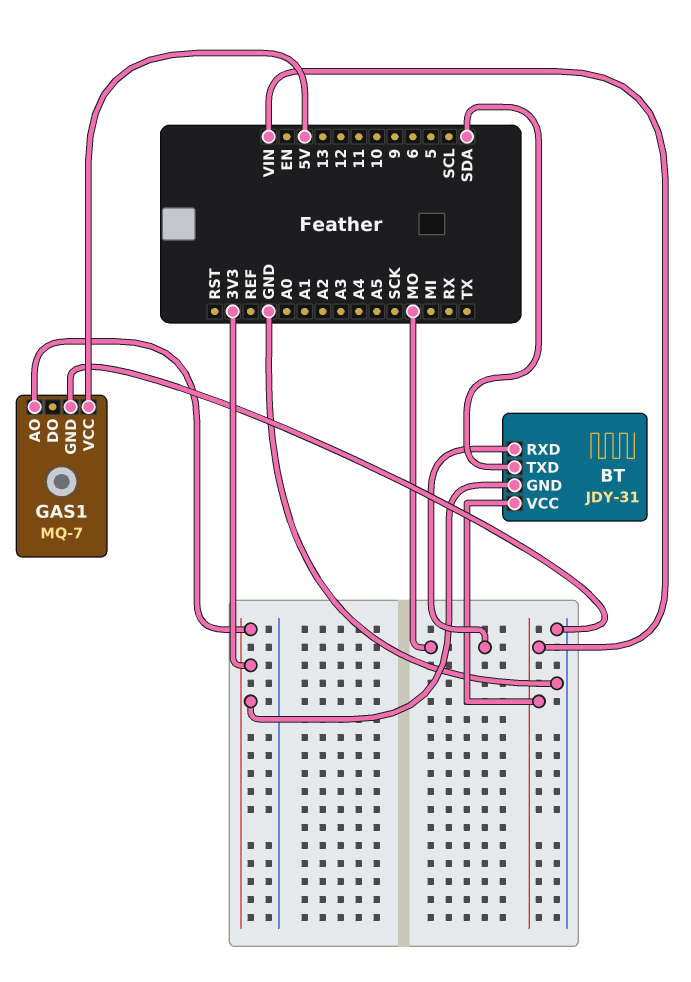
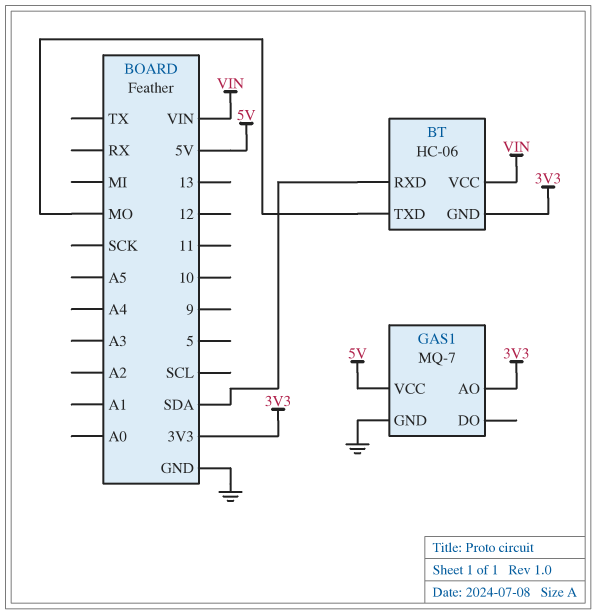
BT: JDY-31 -> HC-06
BT pin RXD: MO -> SDA
BT pin TXD: SDA -> MO

